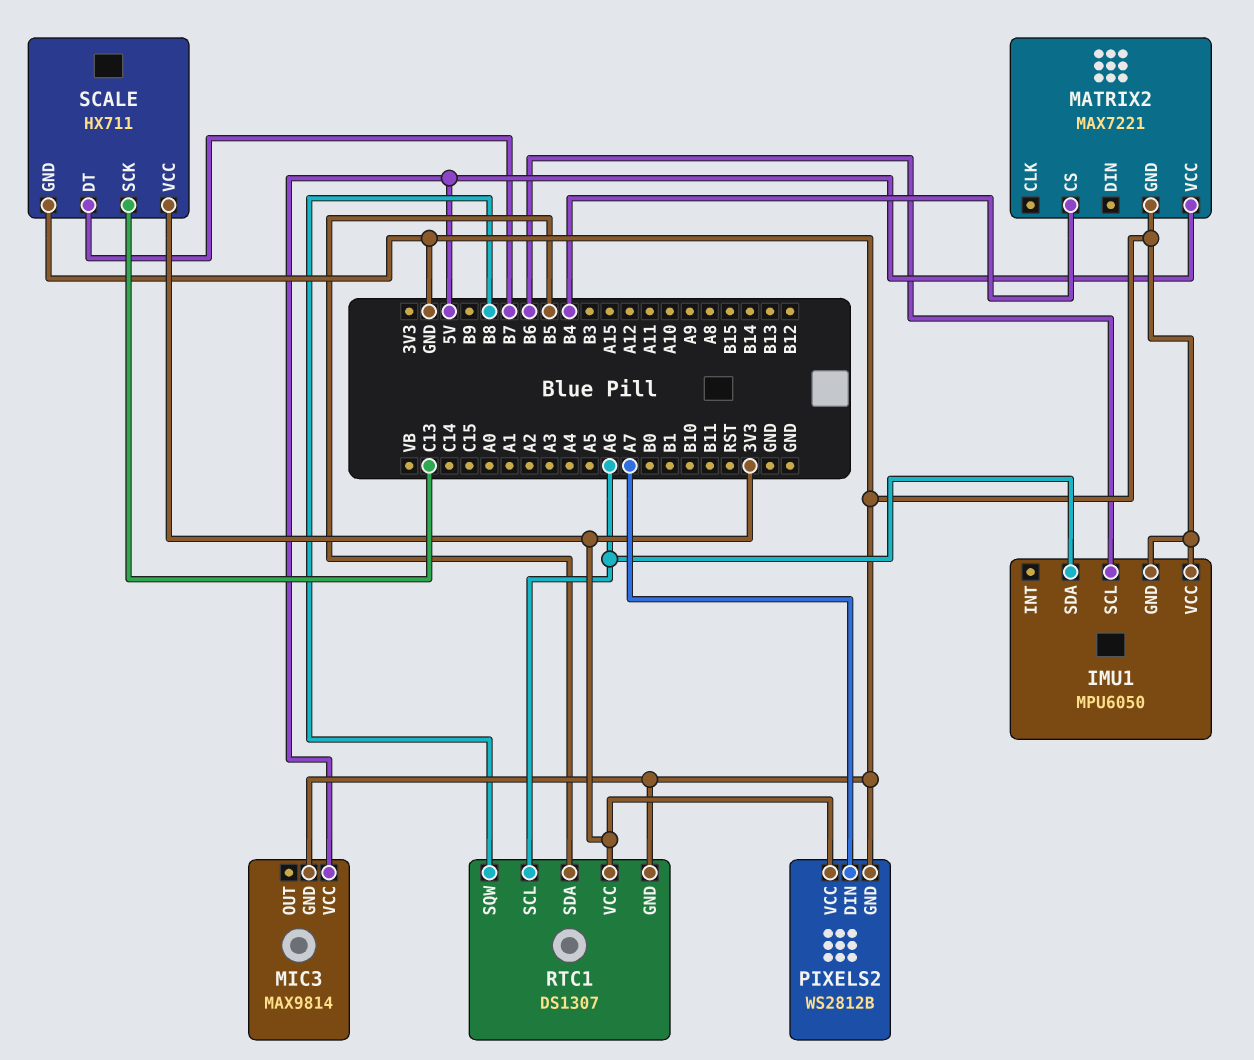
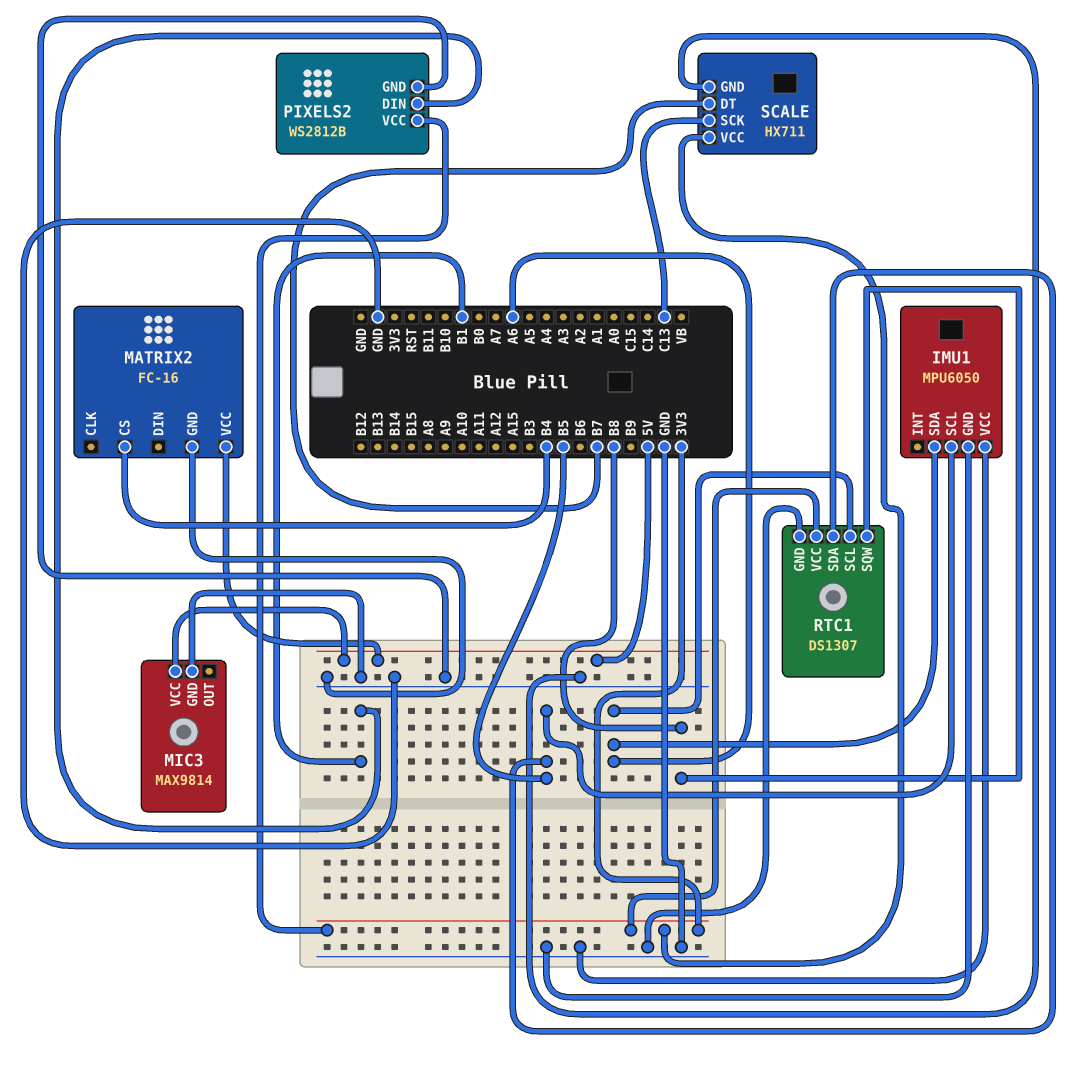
IMU1 pin SCL: B6 -> B5
MATRIX2: MAX7221 -> FC-16
PIXELS2 pin DIN: A7 -> B1

